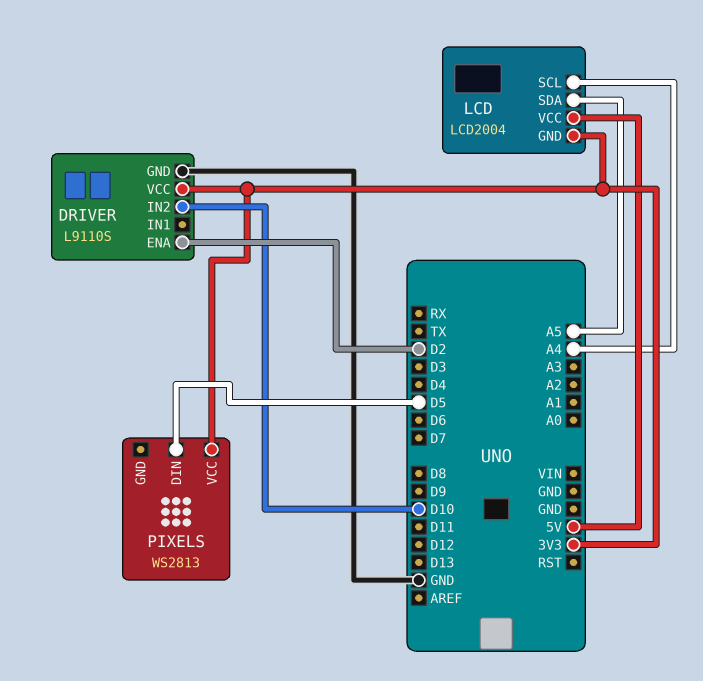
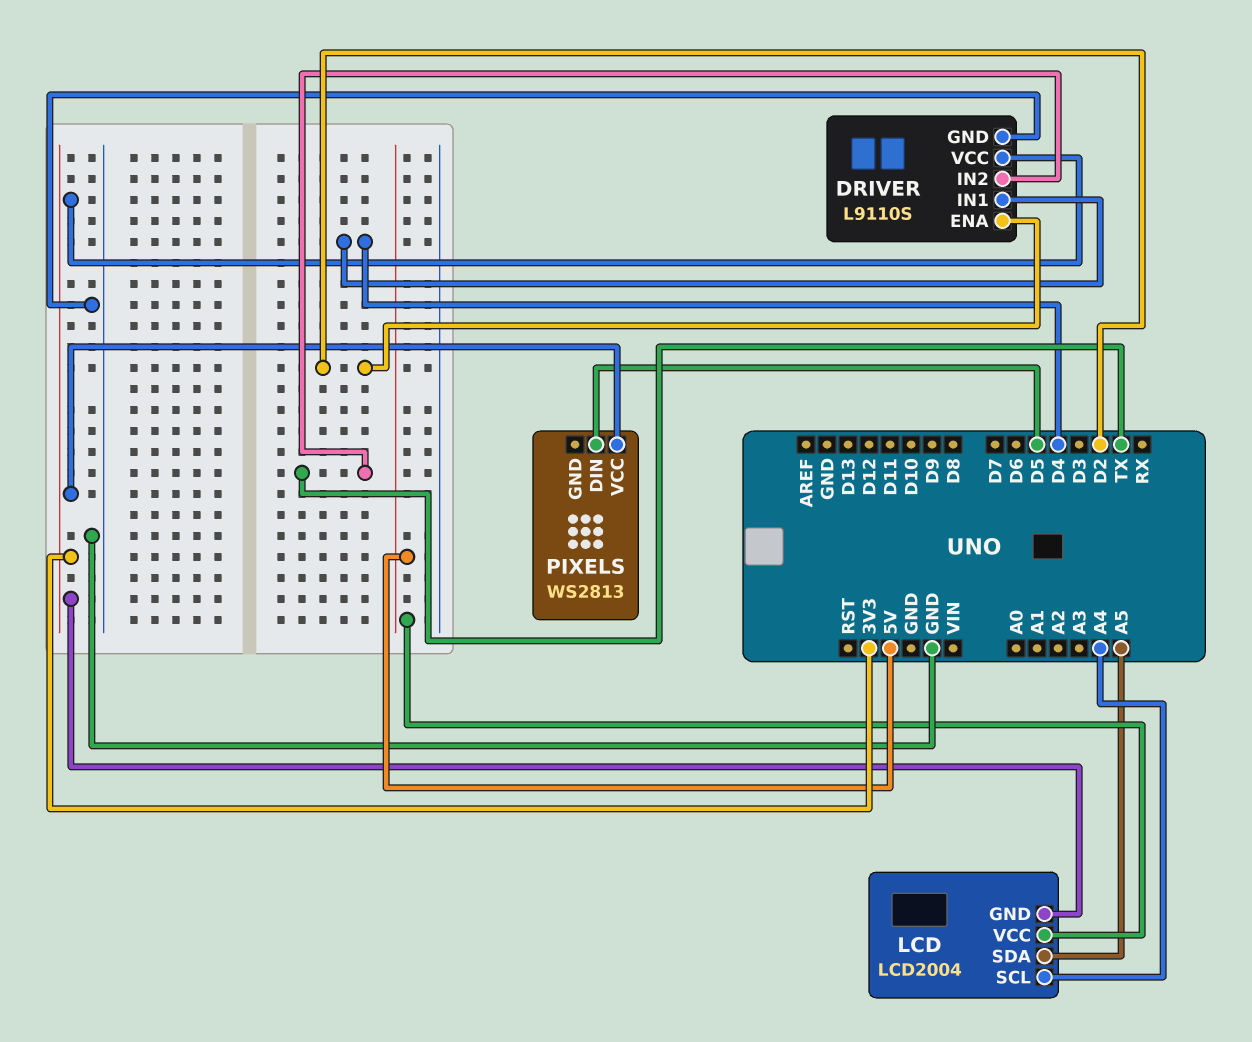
DRIVER pin IN1: none -> D4
DRIVER pin IN2: D10 -> TX

